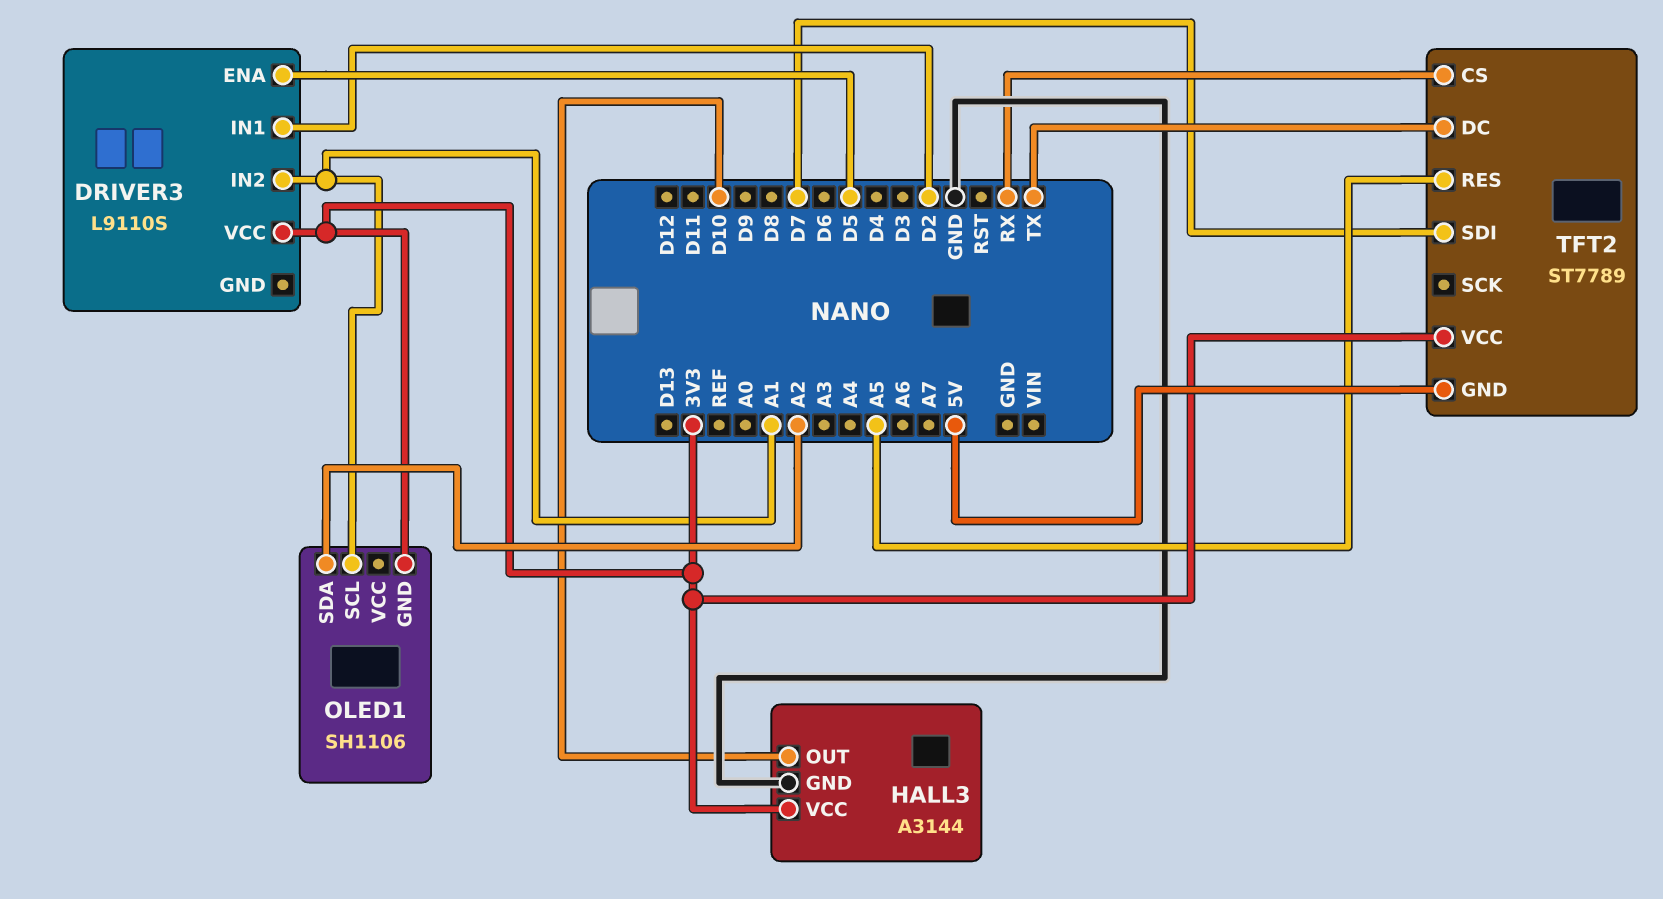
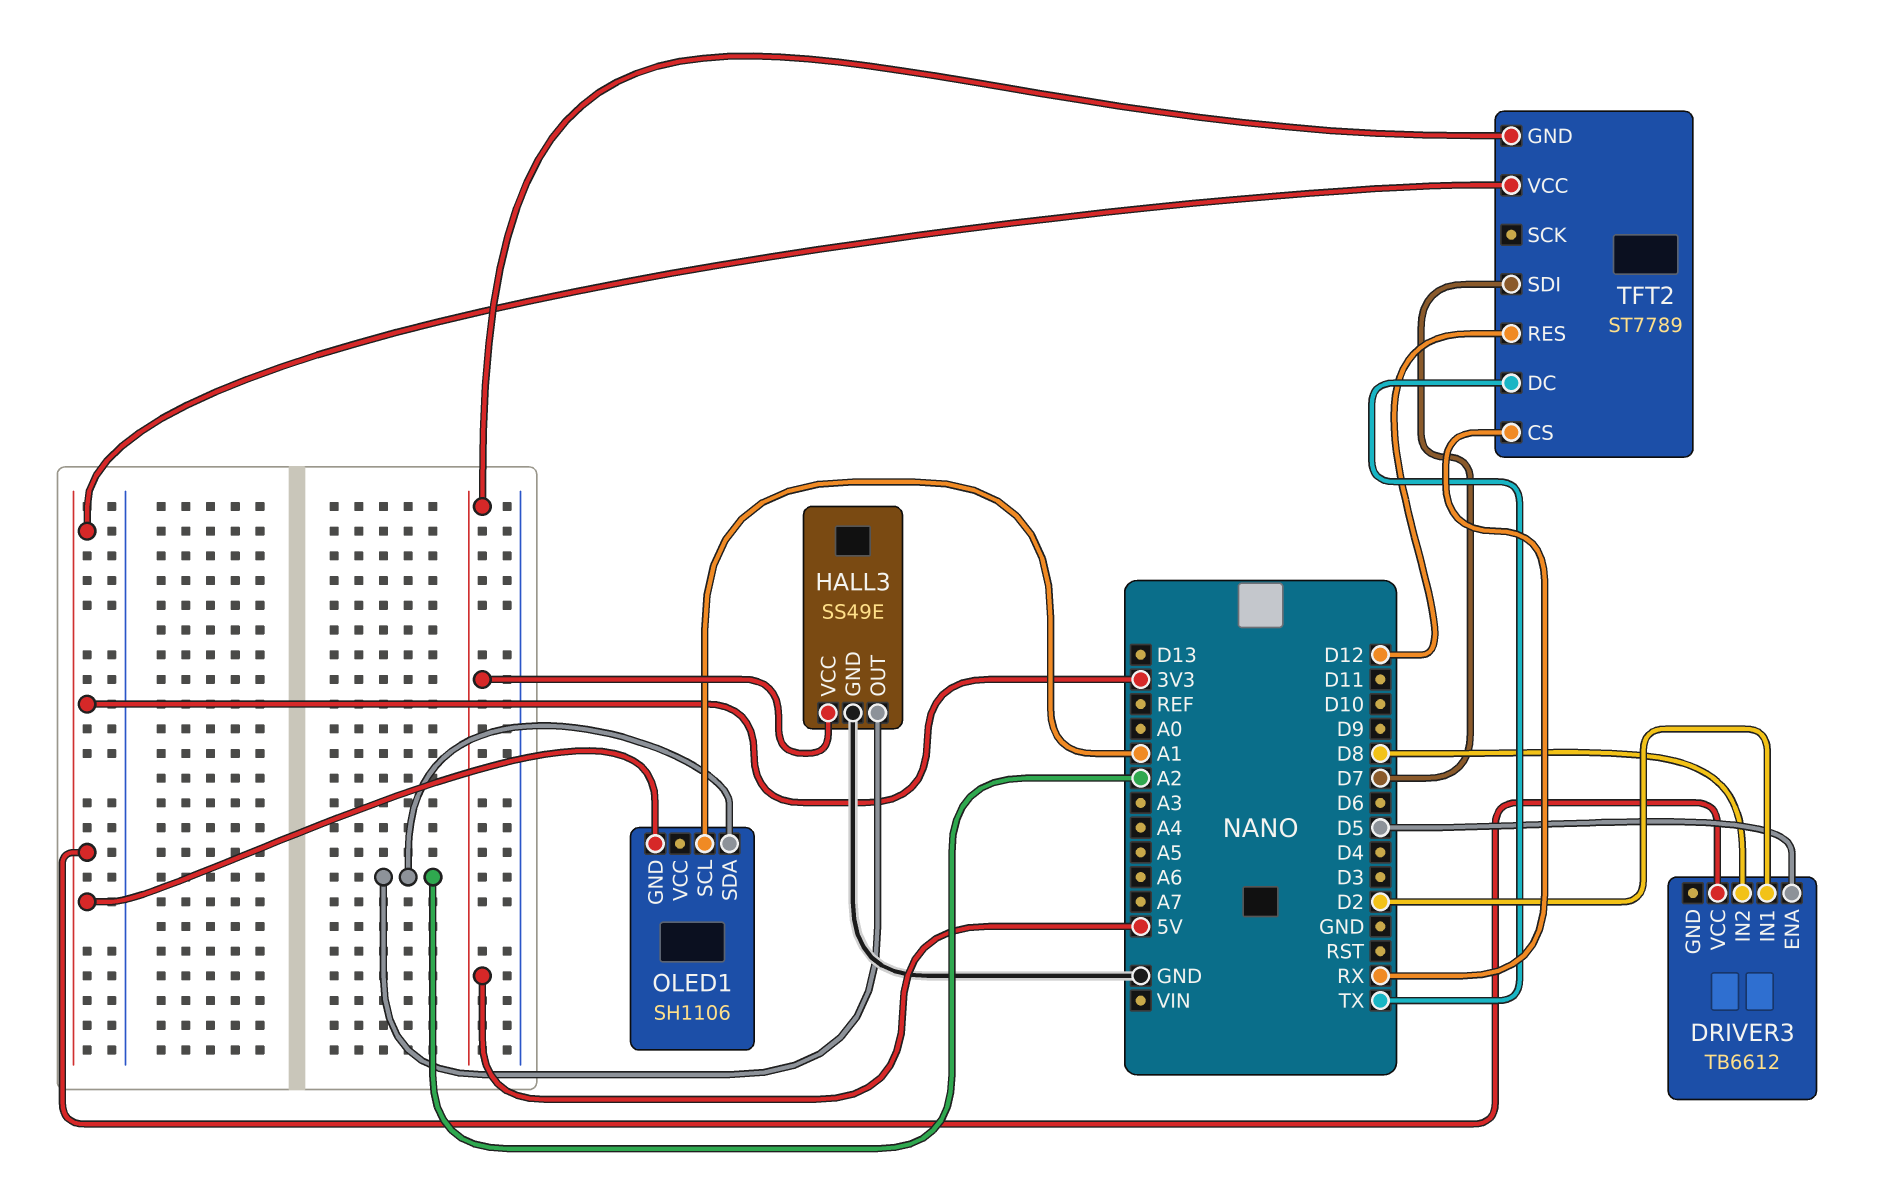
DRIVER3: L9110S -> TB6612
DRIVER3 pin IN2: A1 -> D8
HALL3: A3144 -> SS49E
HALL3 pin OUT: D10 -> A2
HALL3 pin VCC: 3V3 -> 5V
TFT2 pin RES: A5 -> D12

